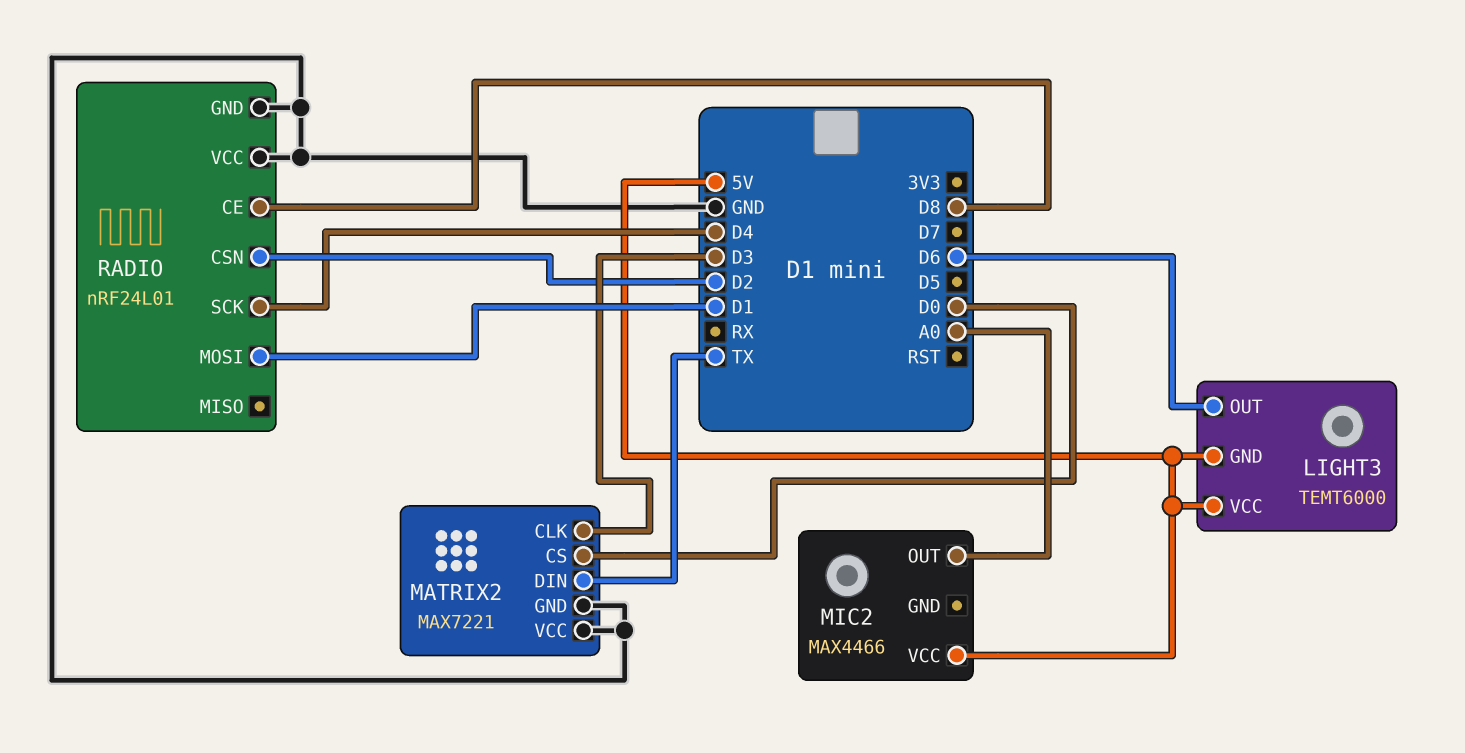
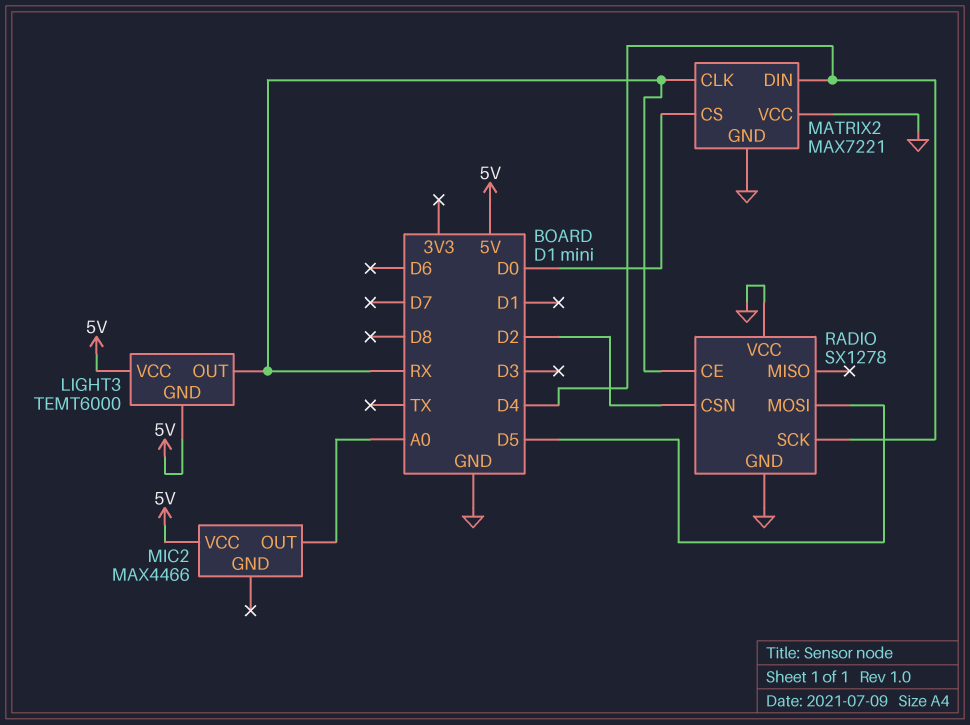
LIGHT3 pin OUT: D6 -> RX
MATRIX2 pin CLK: D3 -> RX
MATRIX2 pin DIN: TX -> D4
RADIO: nRF24L01 -> SX1278
RADIO pin CE: D8 -> RX
RADIO pin MOSI: D1 -> D5

